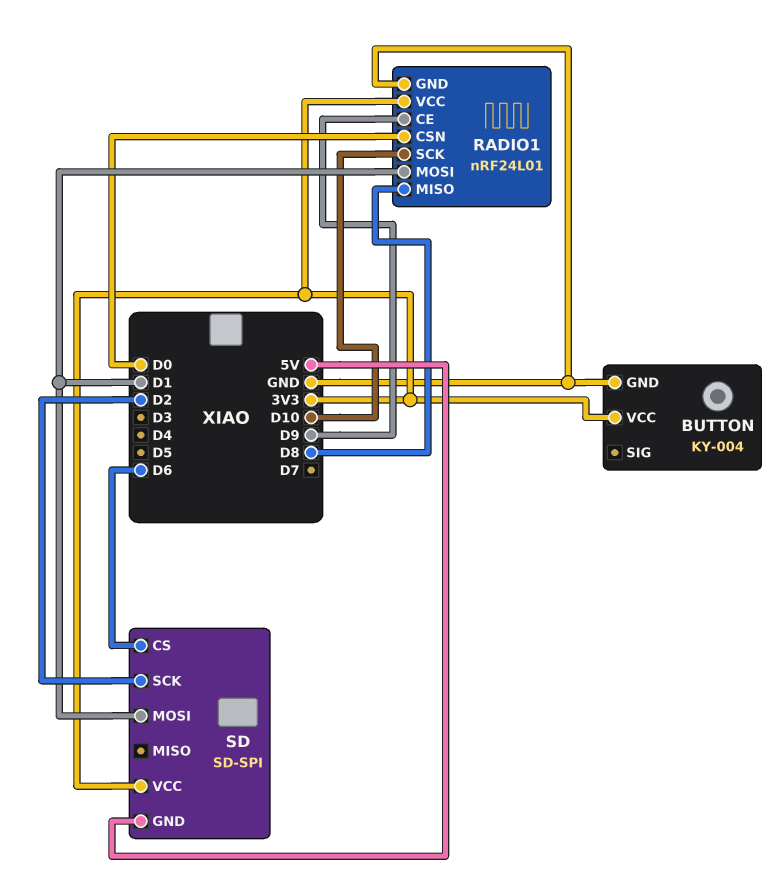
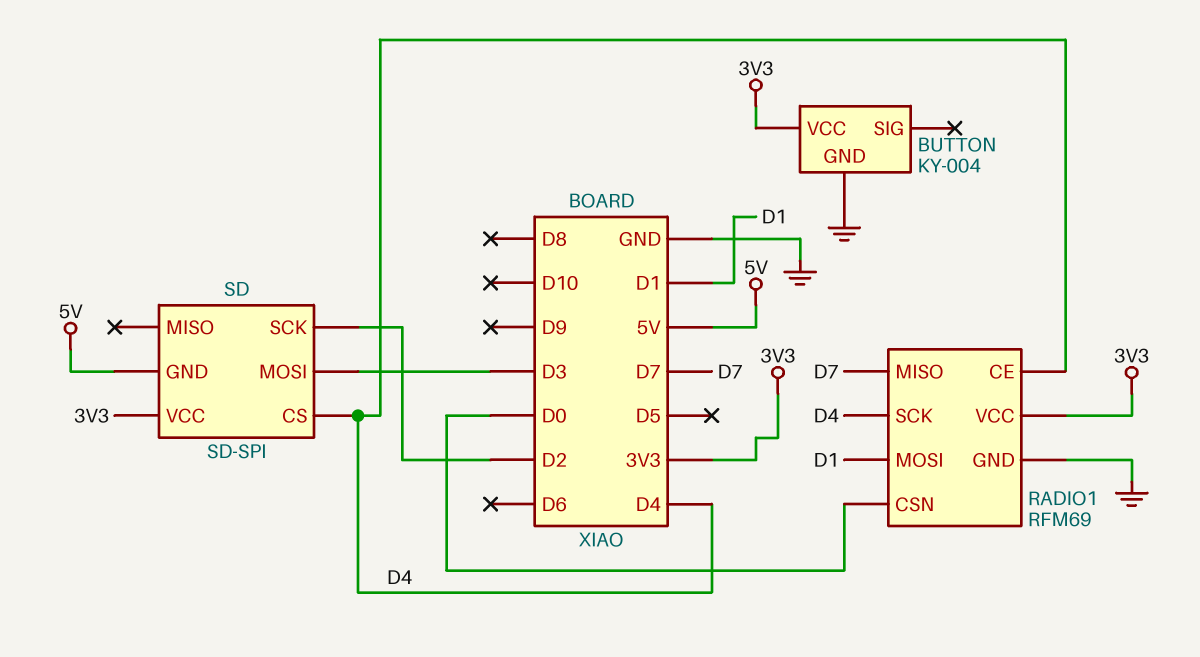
RADIO1: nRF24L01 -> RFM69
RADIO1 pin CE: D9 -> D4
RADIO1 pin MISO: D8 -> D7
RADIO1 pin SCK: D10 -> D4
SD pin CS: D6 -> D4
SD pin MOSI: D1 -> D3

